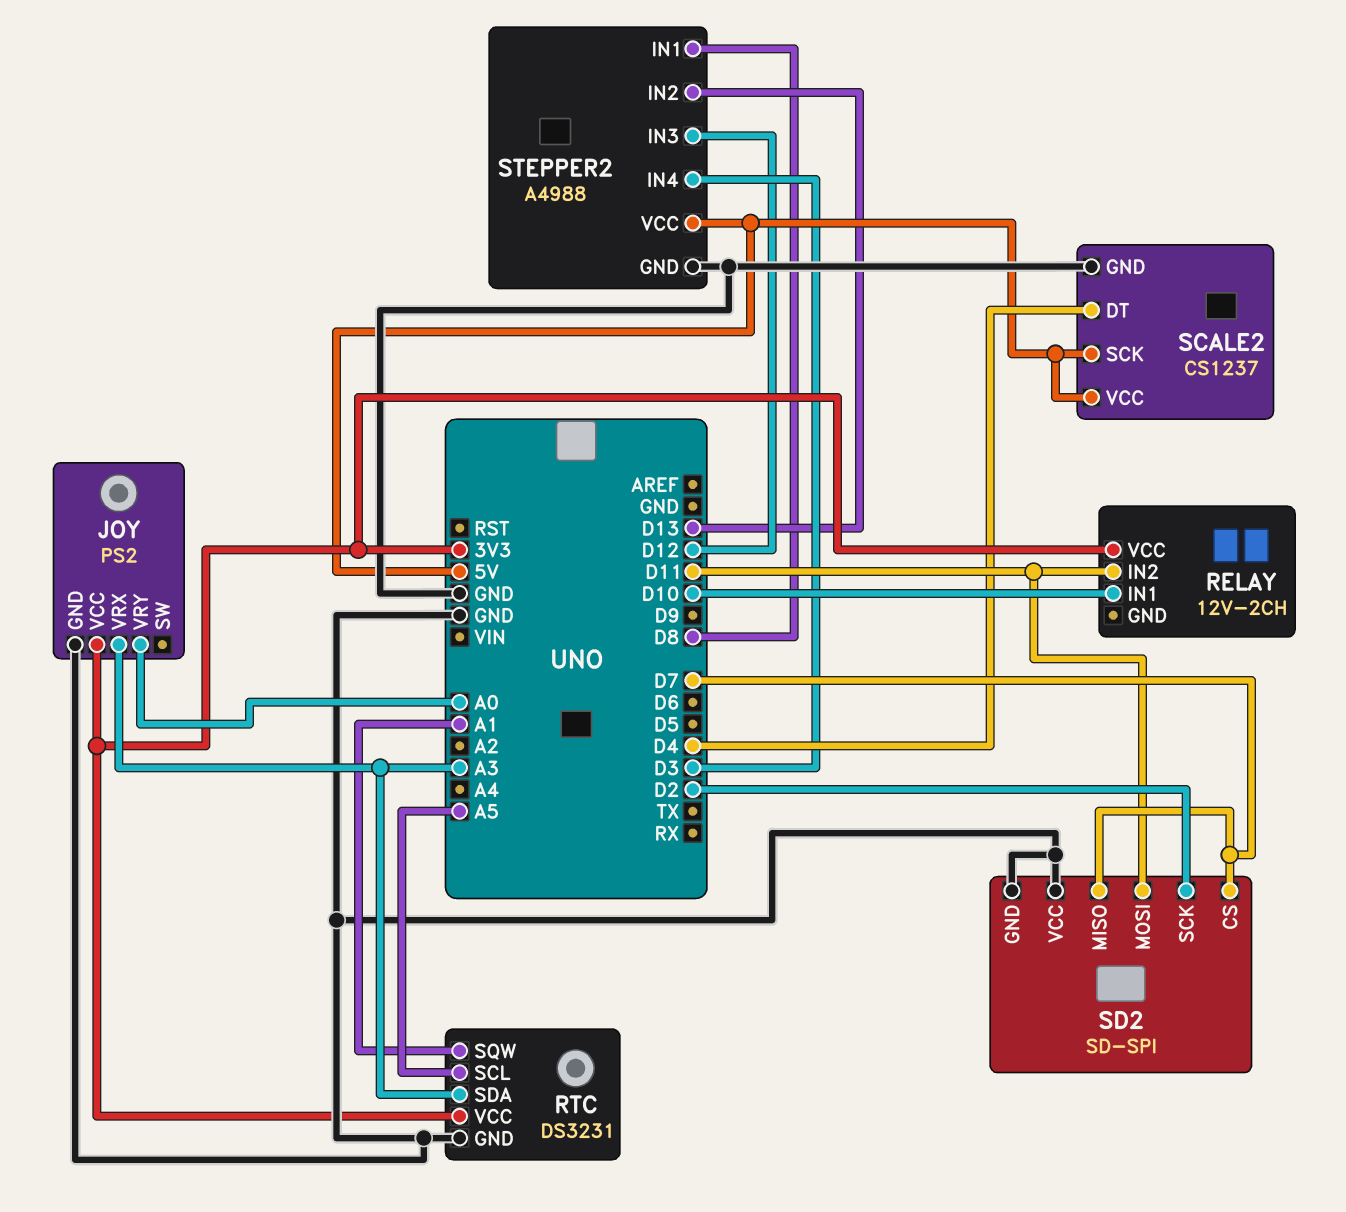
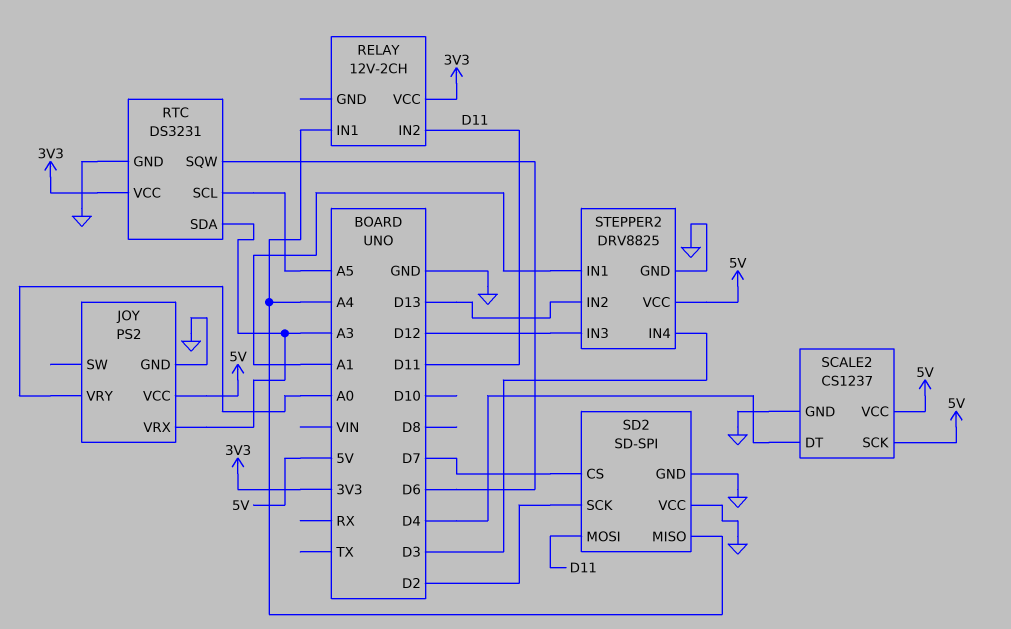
JOY pin VCC: 3V3 -> 5V
RELAY pin IN1: D10 -> A4
RTC pin SQW: A1 -> D6
SD2 pin MISO: D7 -> A4
STEPPER2: A4988 -> DRV8825
STEPPER2 pin IN1: D8 -> A1

